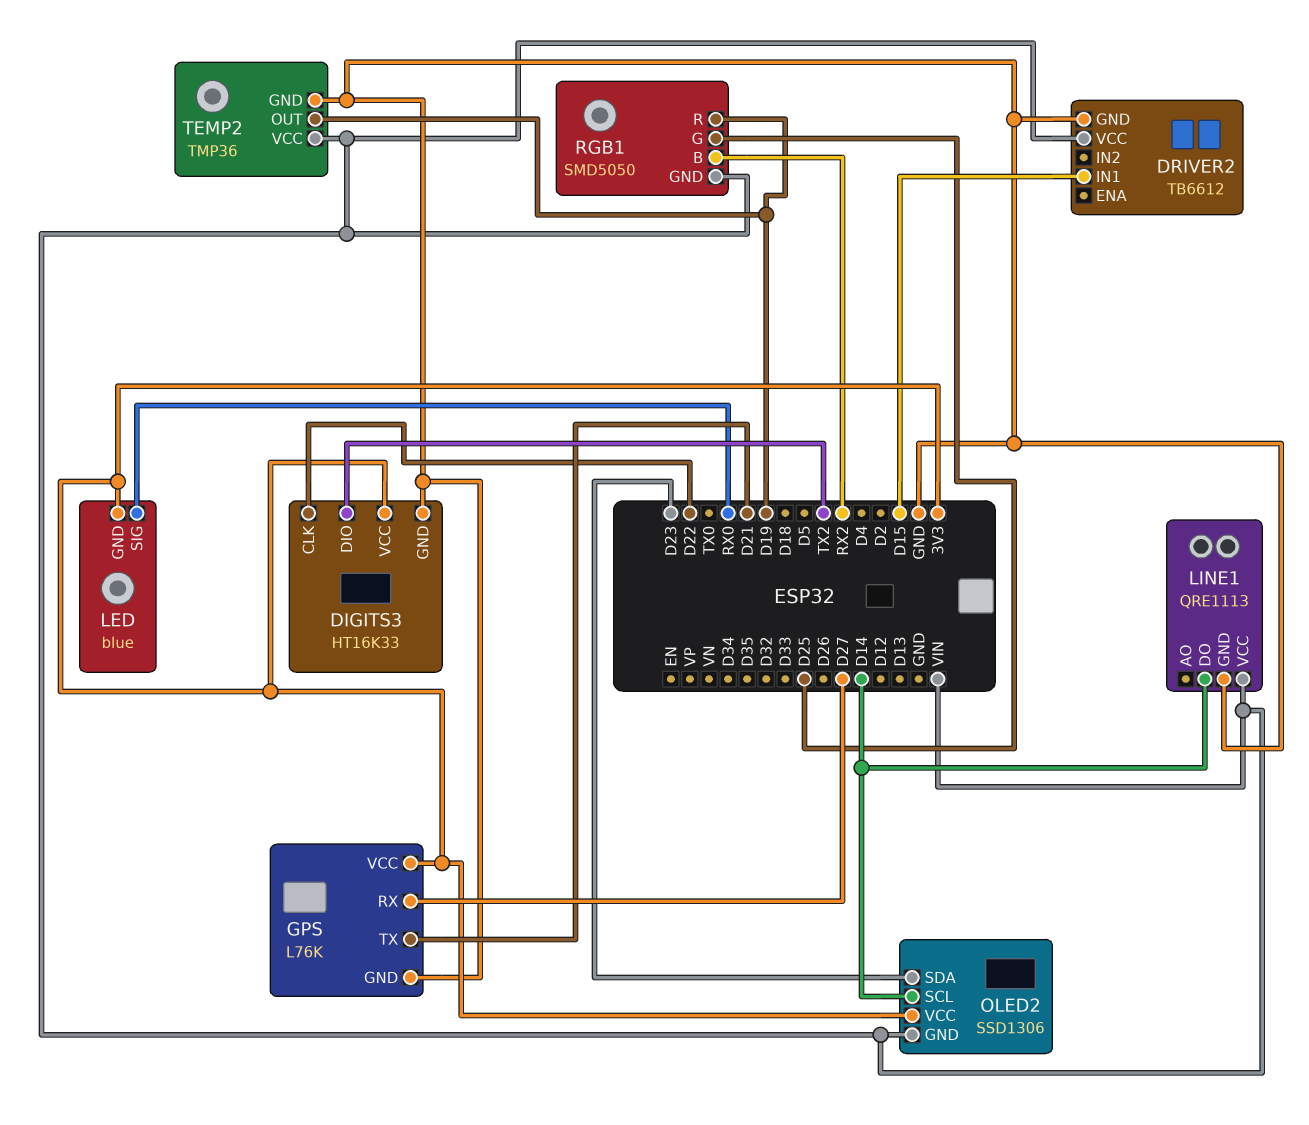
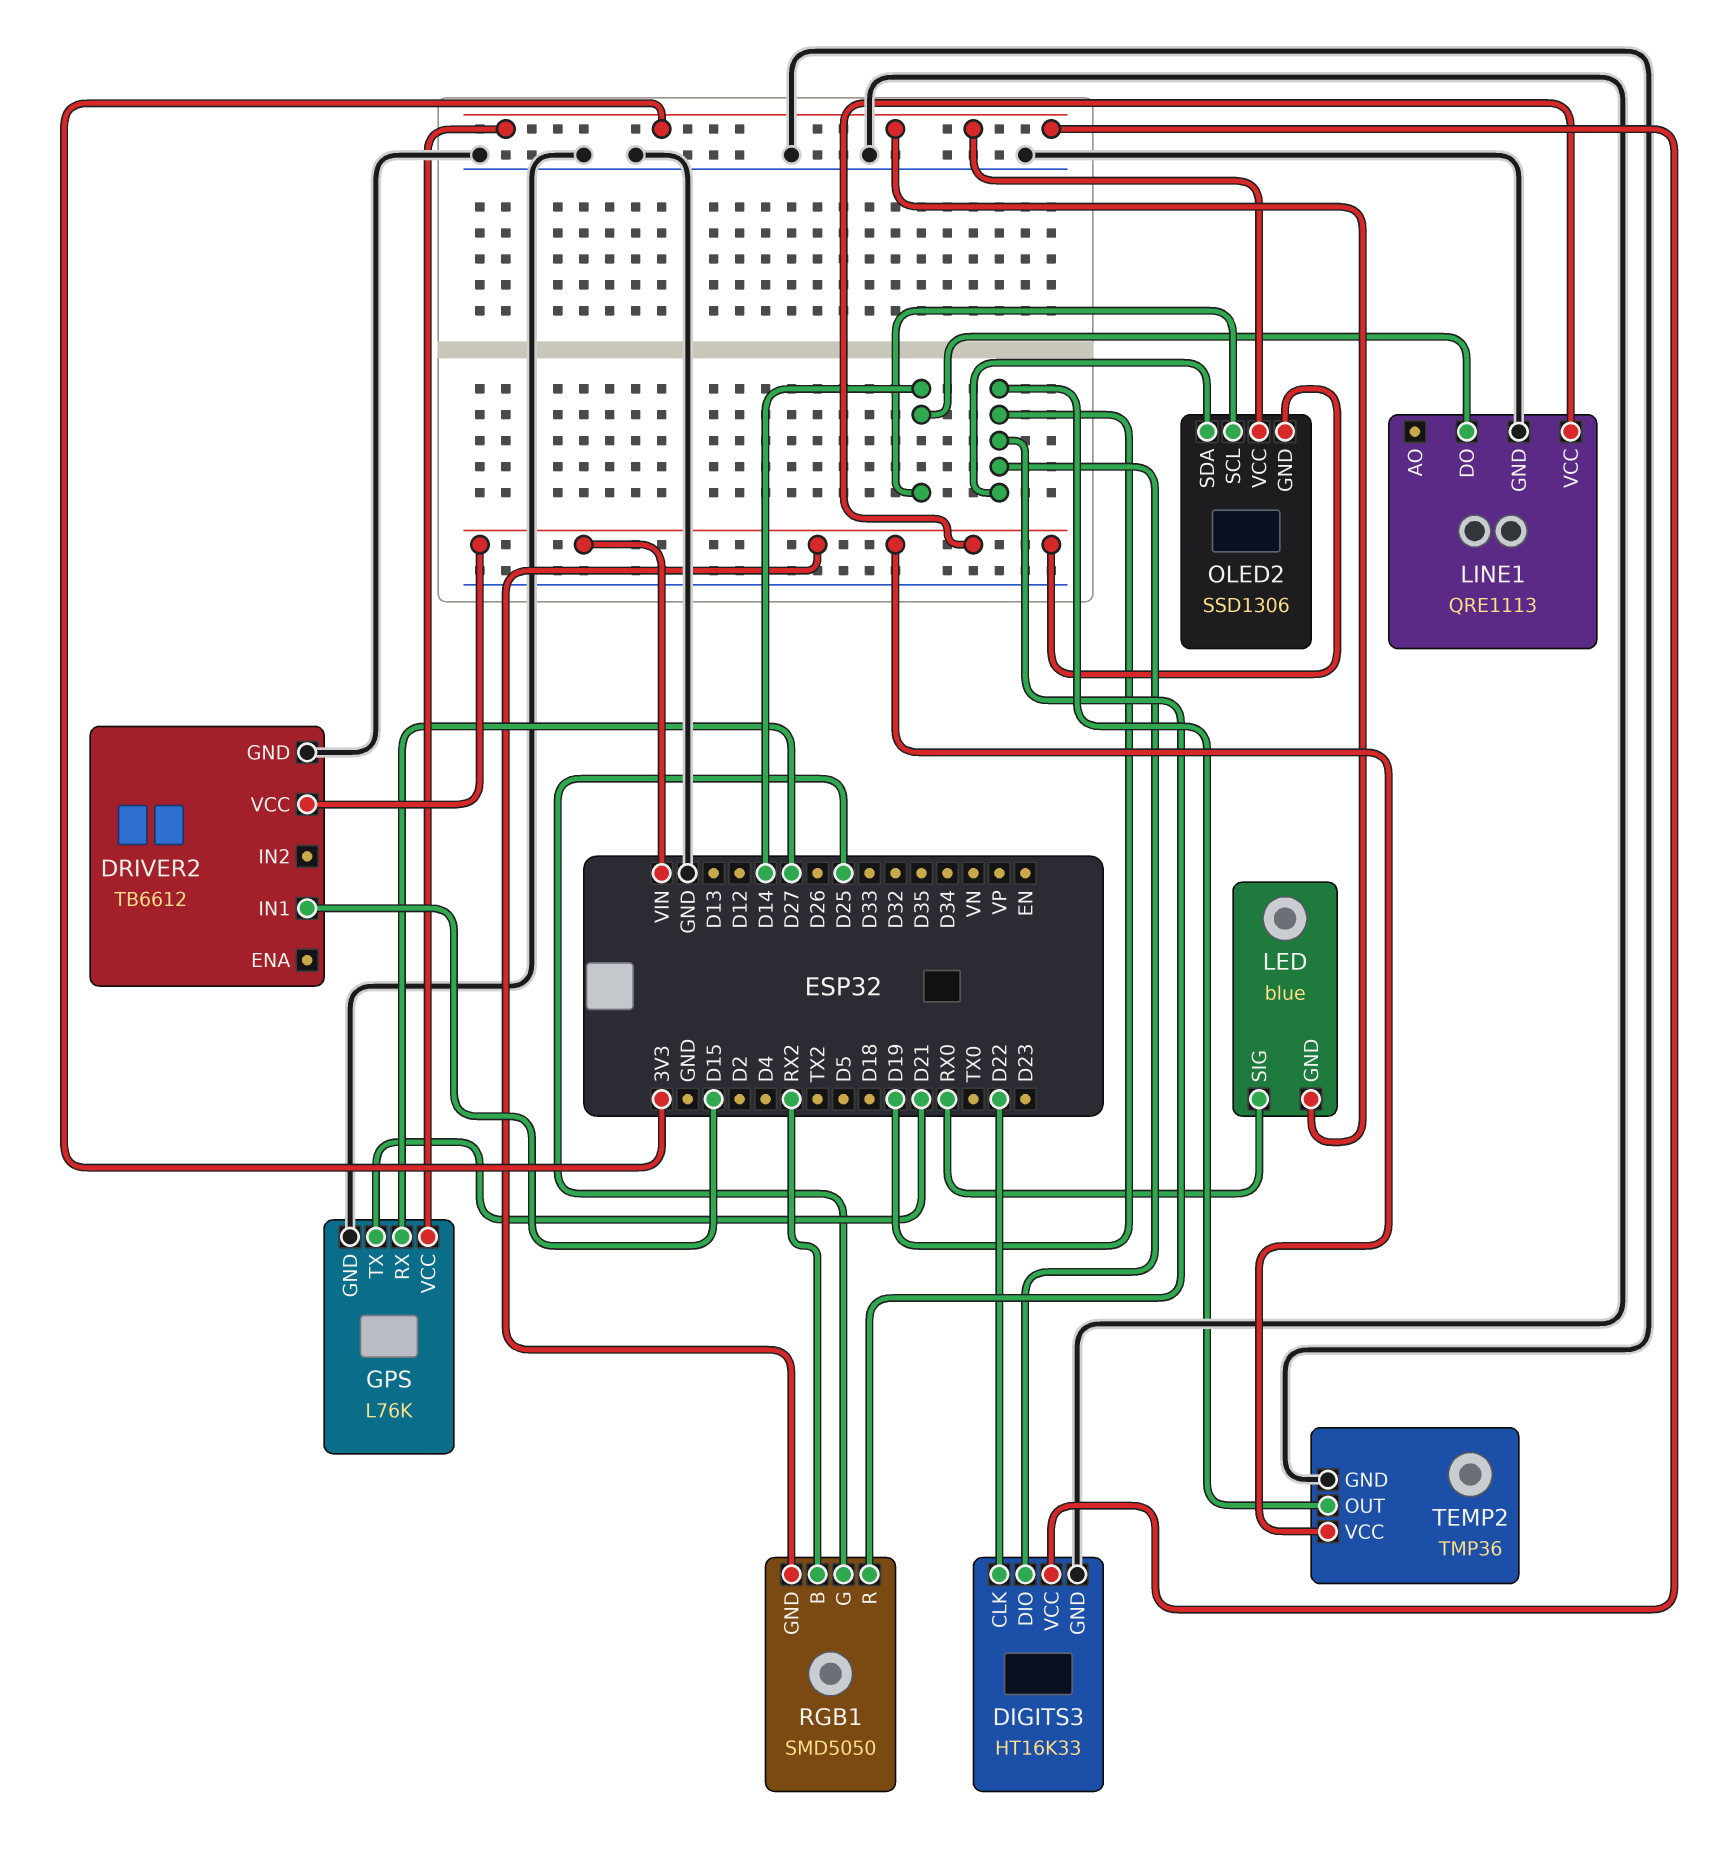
DIGITS3 pin DIO: TX2 -> D19
OLED2 pin SDA: D23 -> D19

